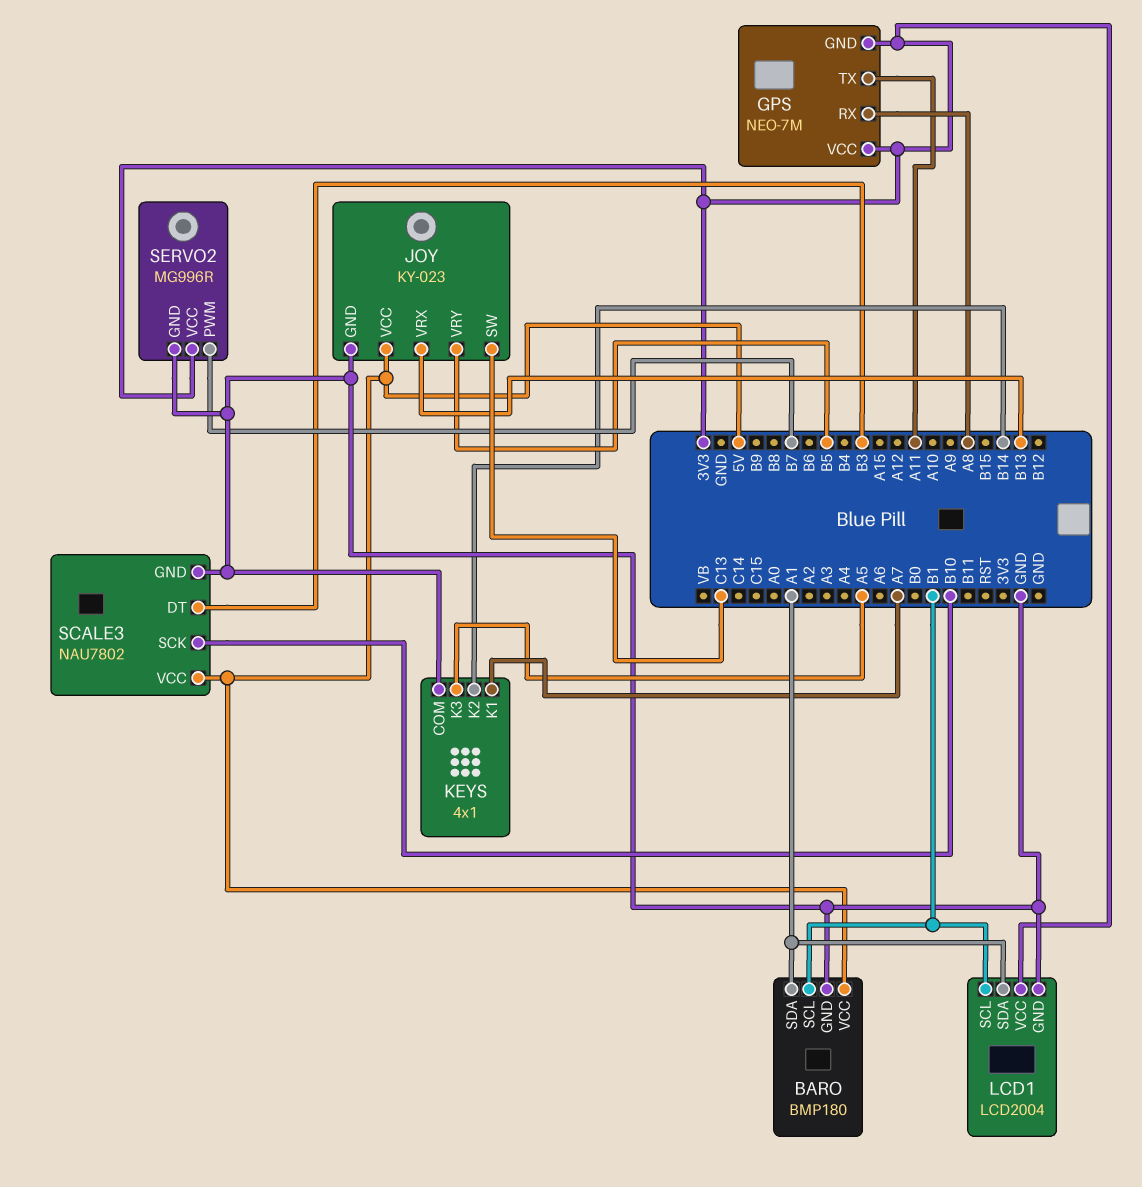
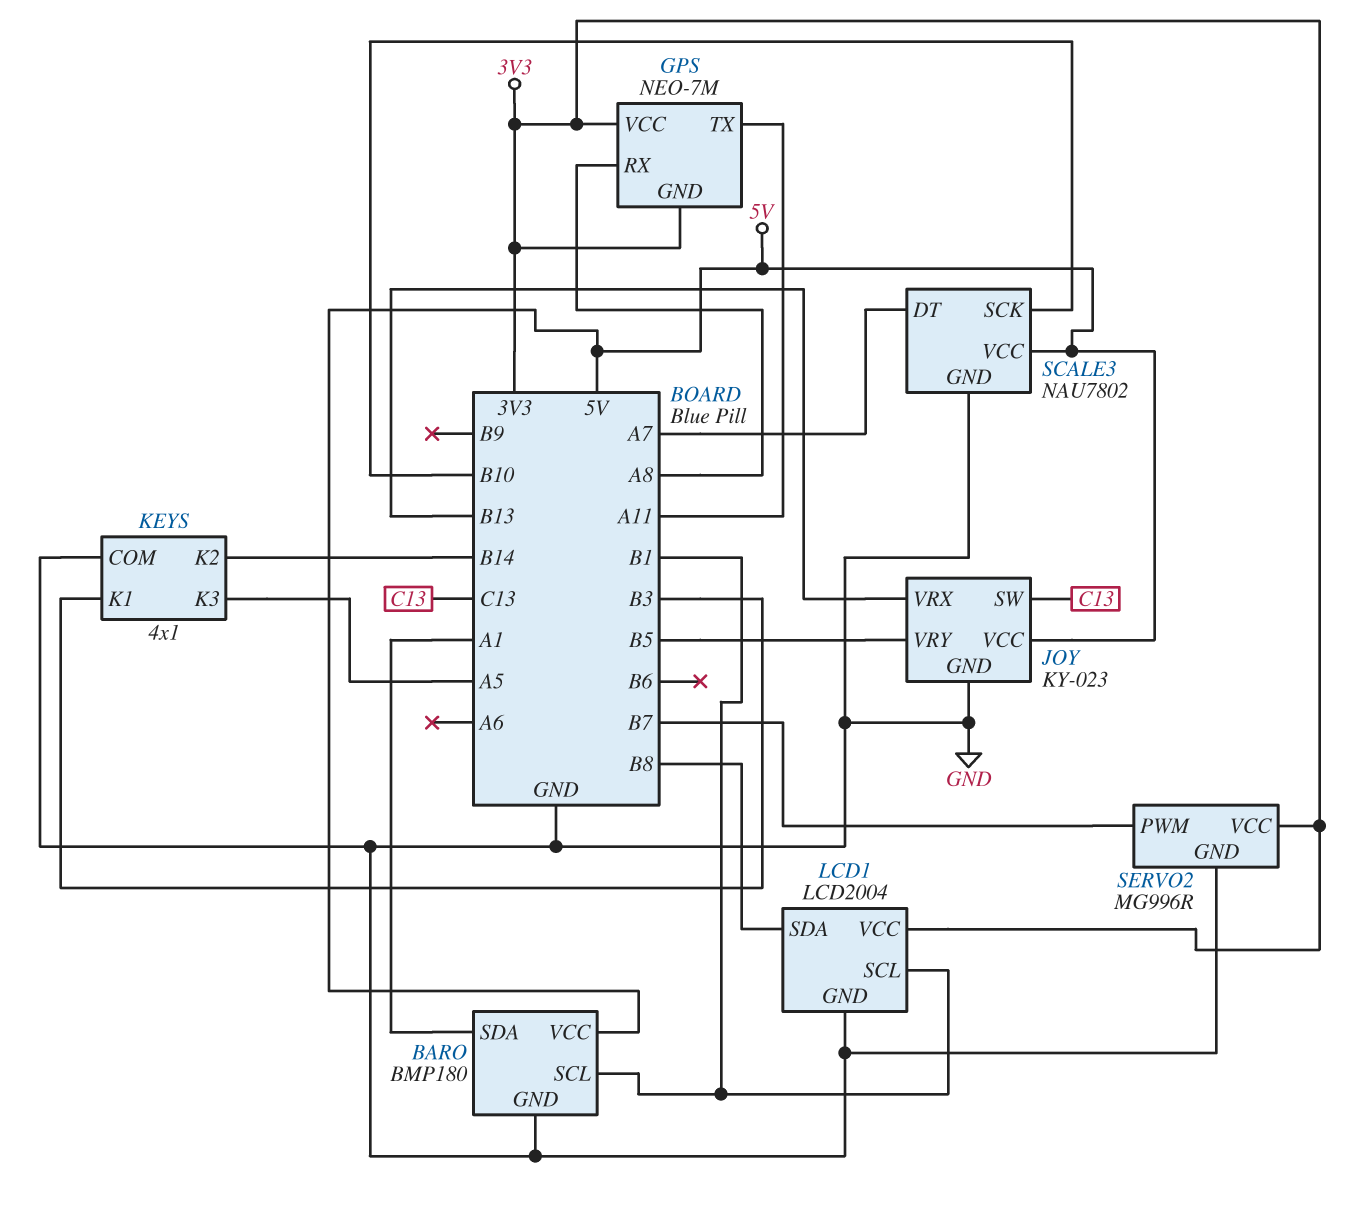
KEYS pin K1: A7 -> B3
LCD1 pin SDA: A1 -> B8
SCALE3 pin DT: B3 -> A7

